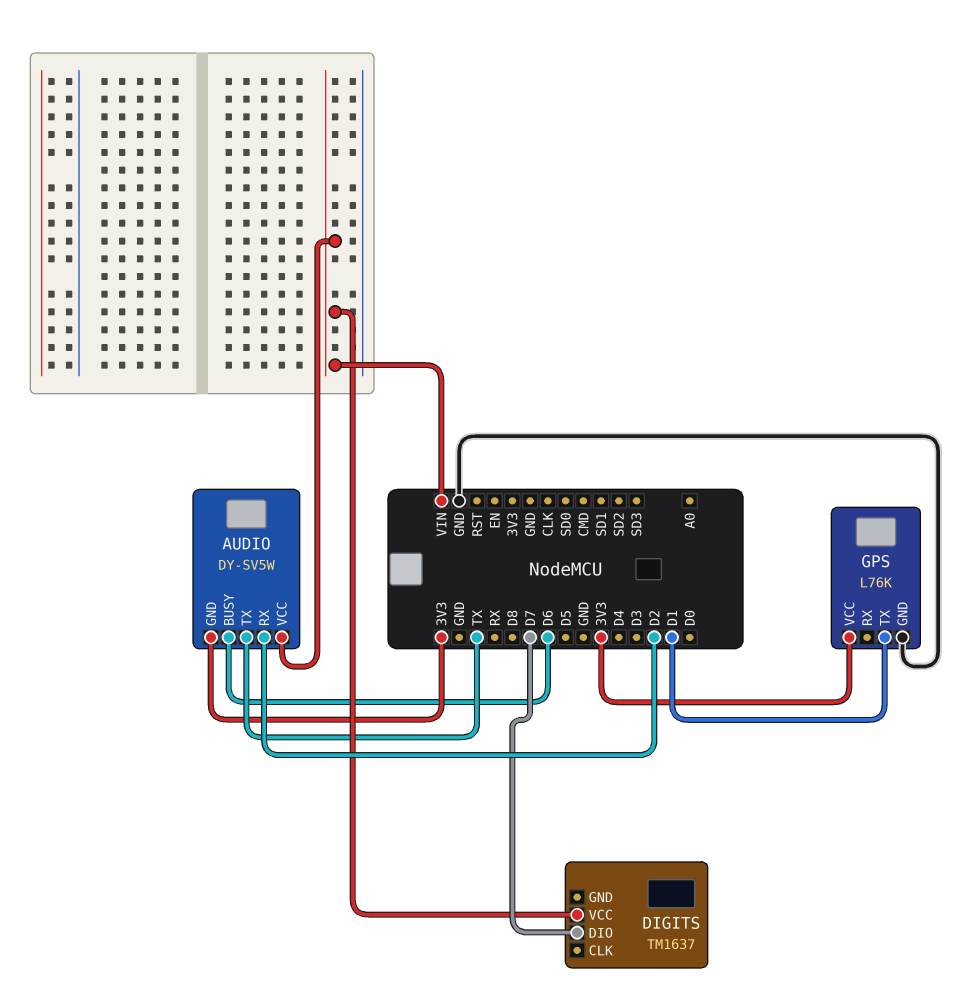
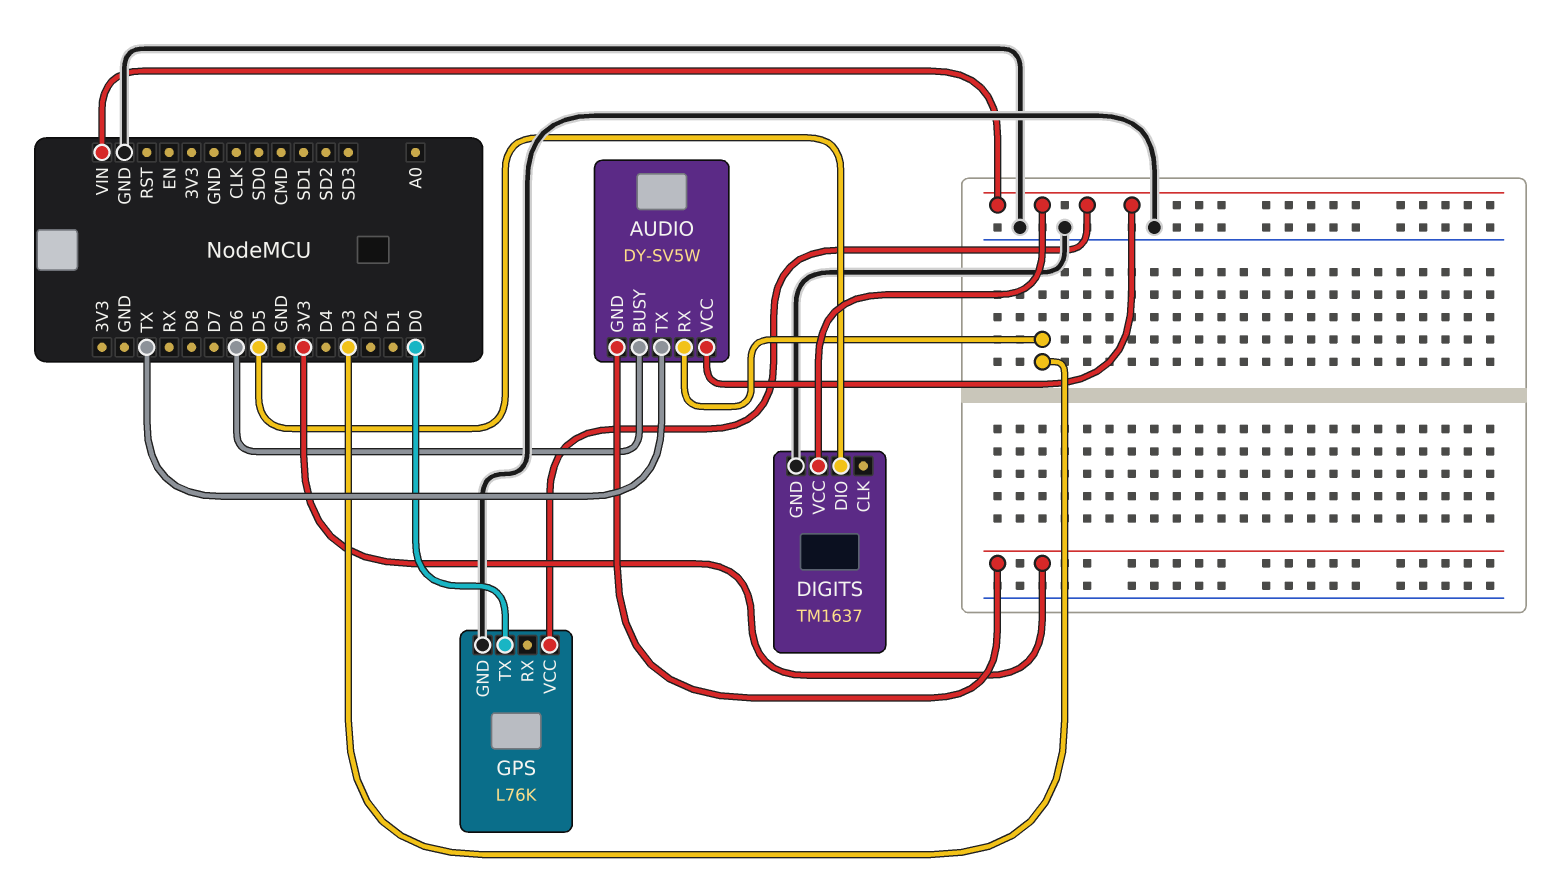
AUDIO pin RX: D2 -> D3
DIGITS pin DIO: D7 -> D5
DIGITS pin GND: none -> GND
GPS pin TX: D1 -> D0
GPS pin VCC: 3V3 -> VIN

